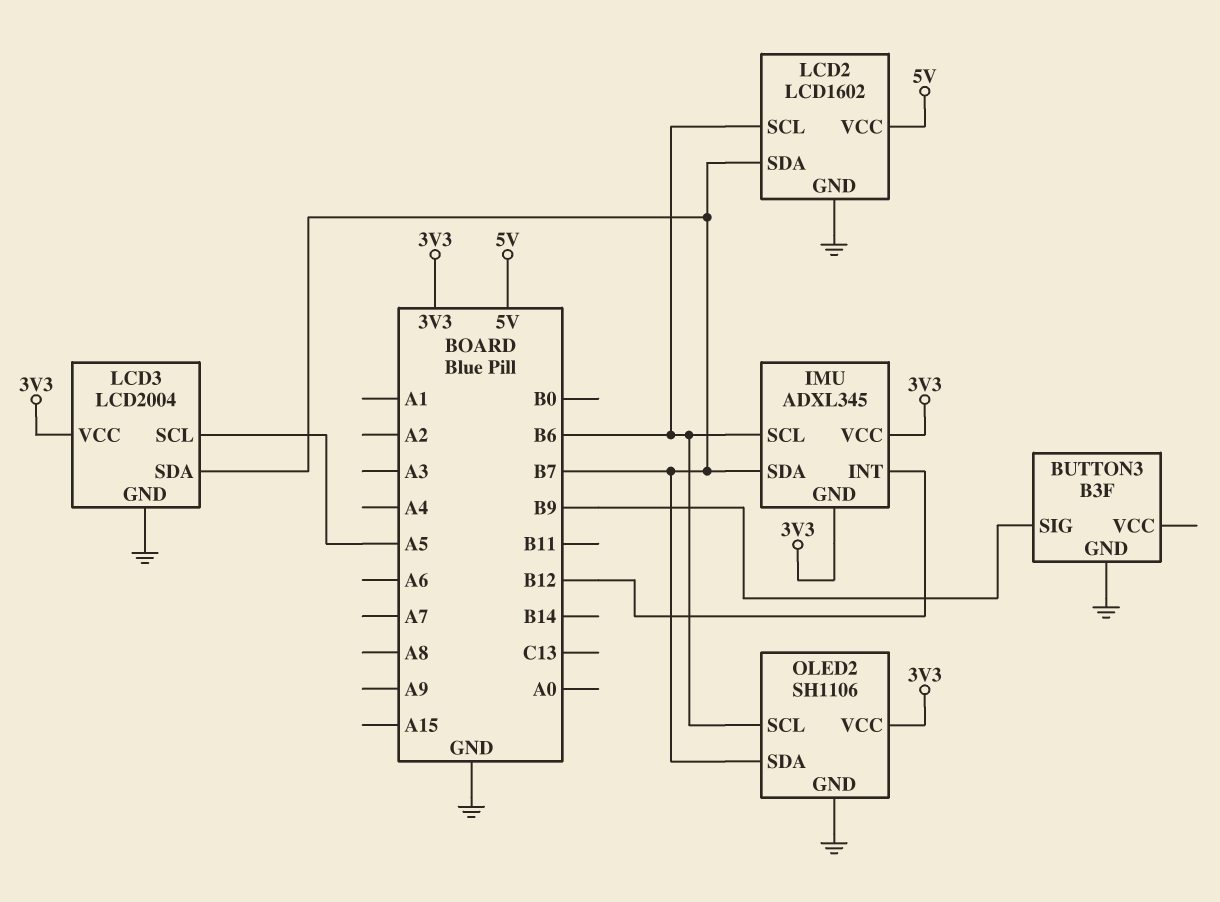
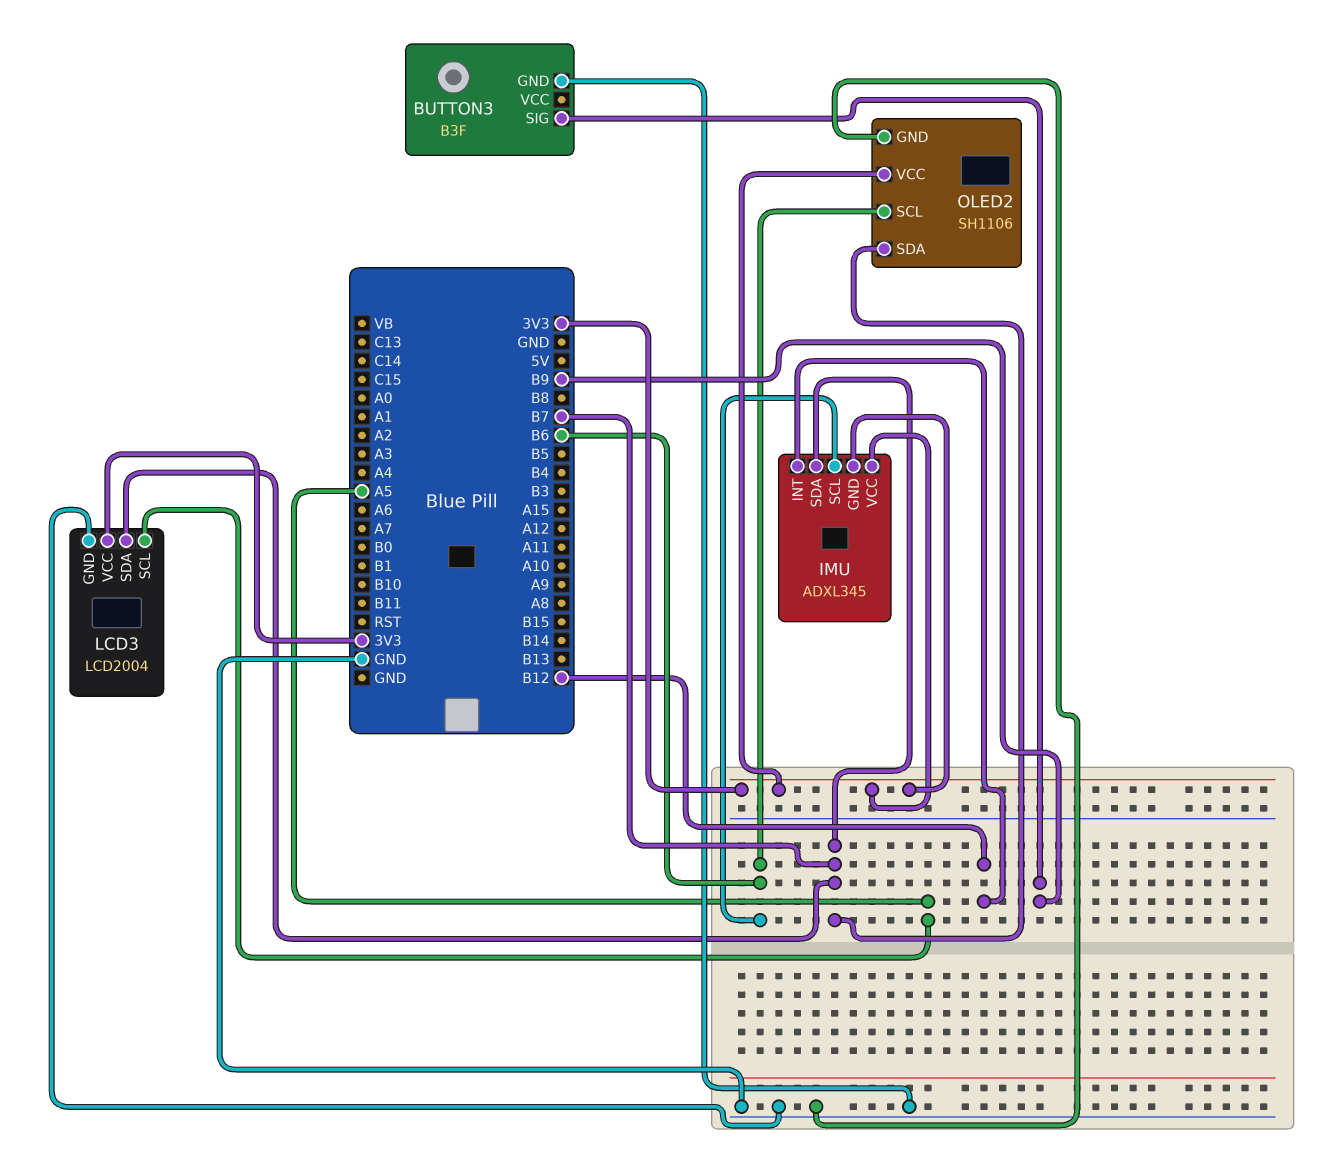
LCD2: LCD1602 -> none
LCD2 pin GND: GND -> none
LCD2 pin SCL: B6 -> none
LCD2 pin SDA: B7 -> none
LCD2 pin VCC: 5V -> none

